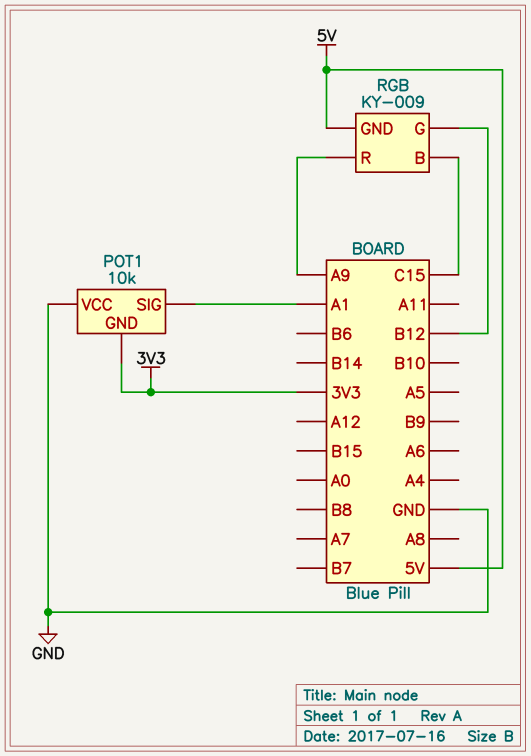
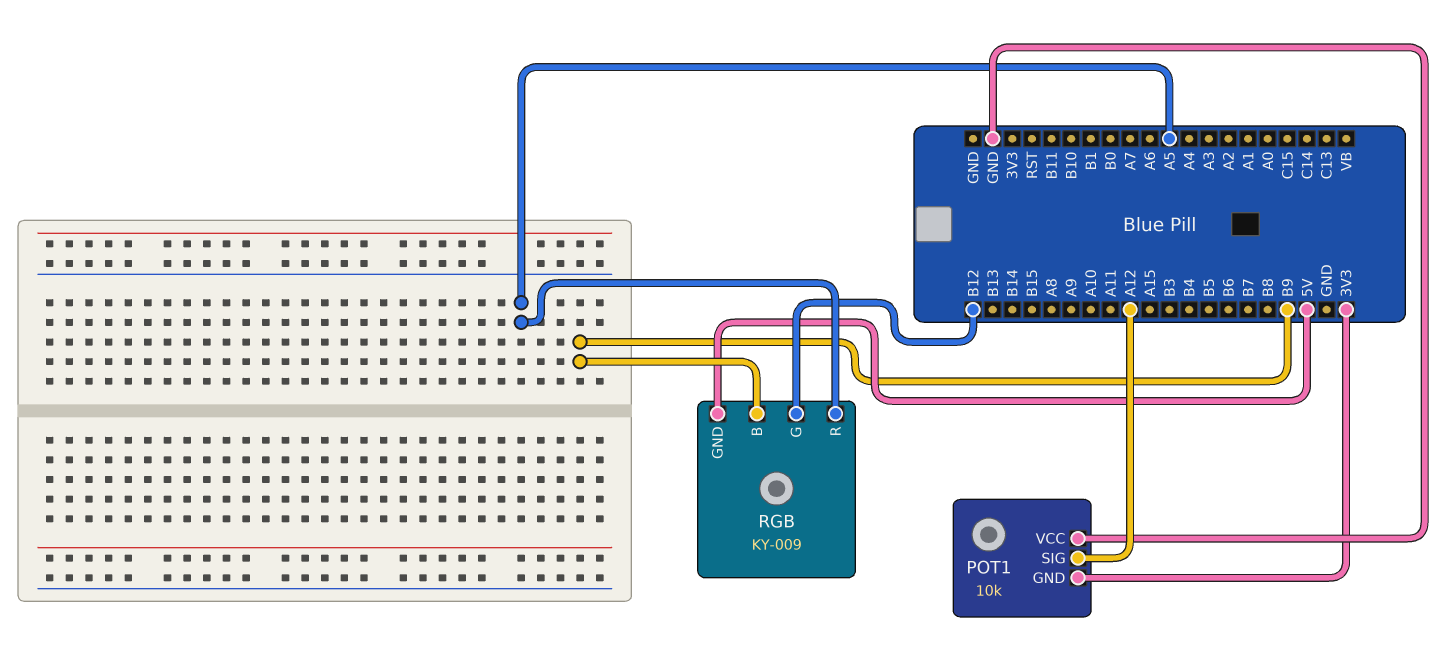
POT1 pin SIG: A1 -> A12
RGB pin B: C15 -> B9
RGB pin R: A9 -> A5

